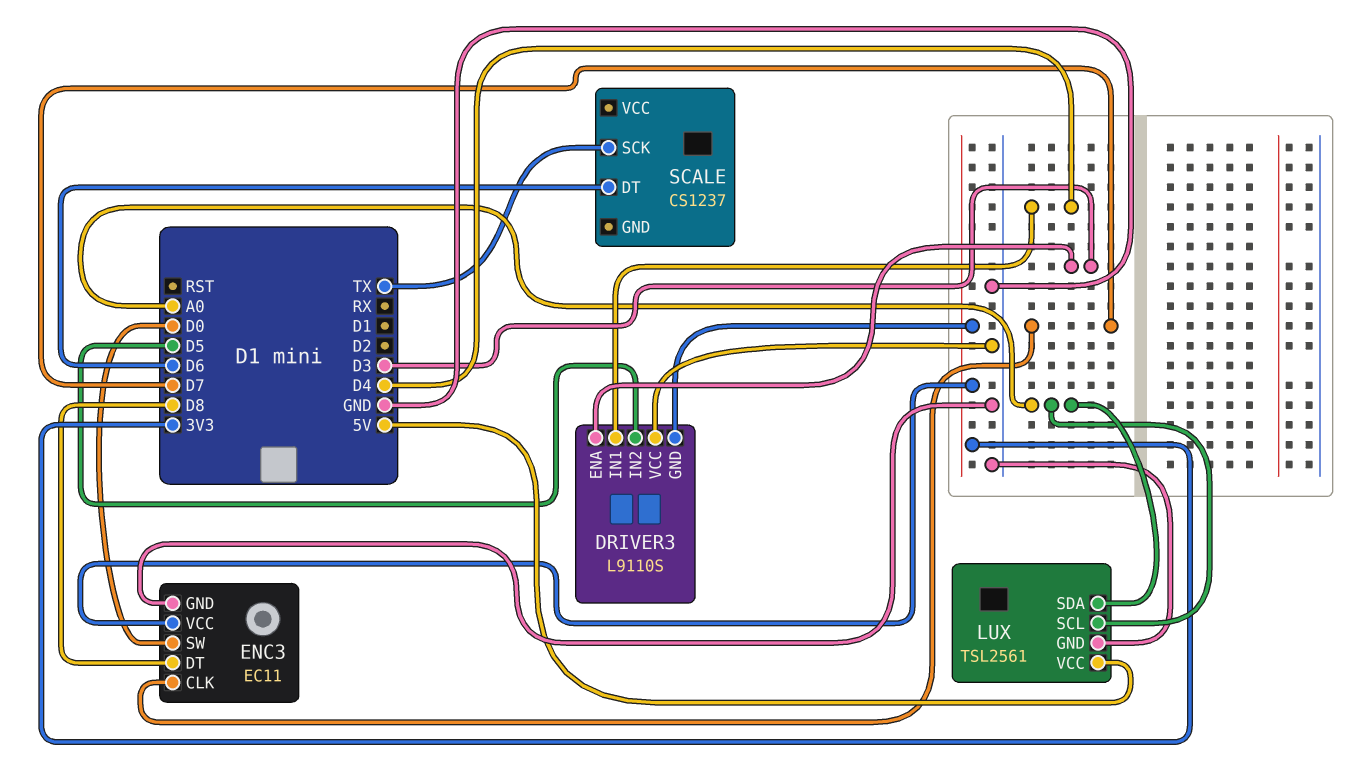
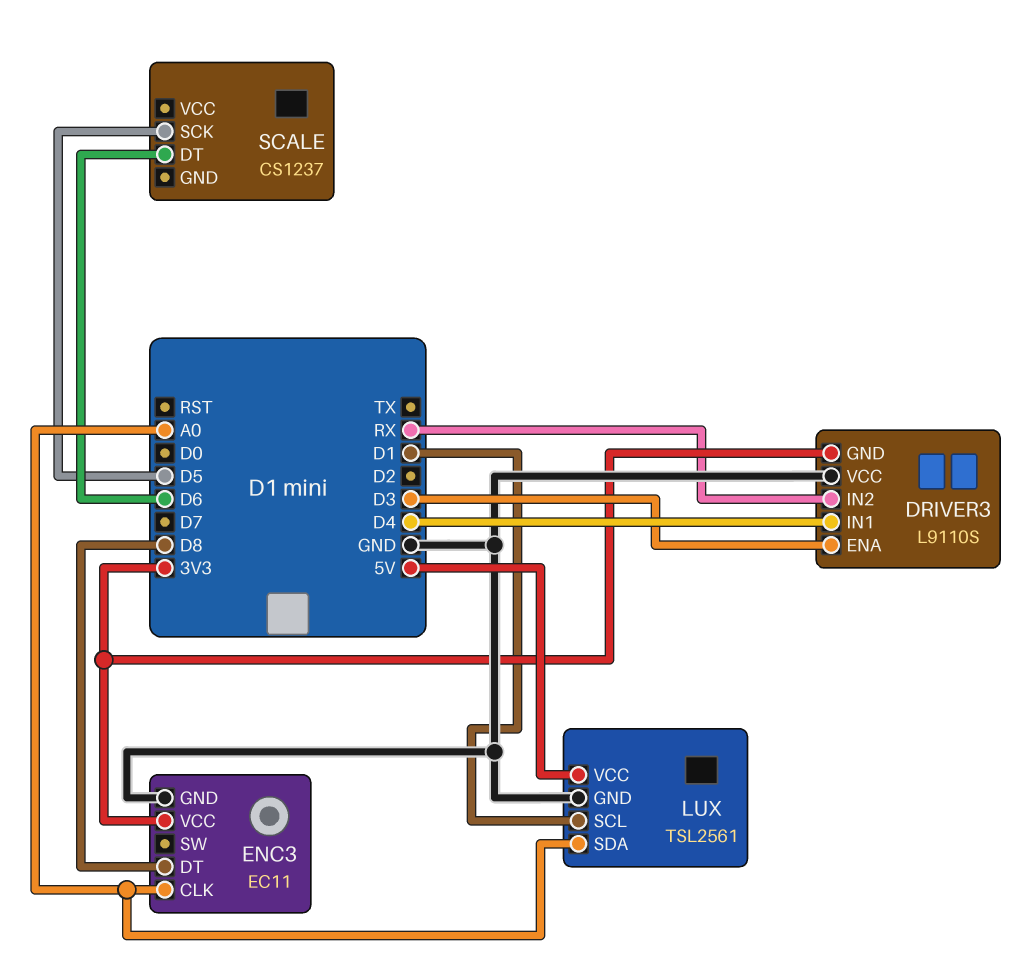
DRIVER3 pin IN2: D5 -> RX
ENC3 pin CLK: D7 -> A0
ENC3 pin SW: D0 -> none
LUX pin SCL: A0 -> D1
SCALE pin SCK: TX -> D5

